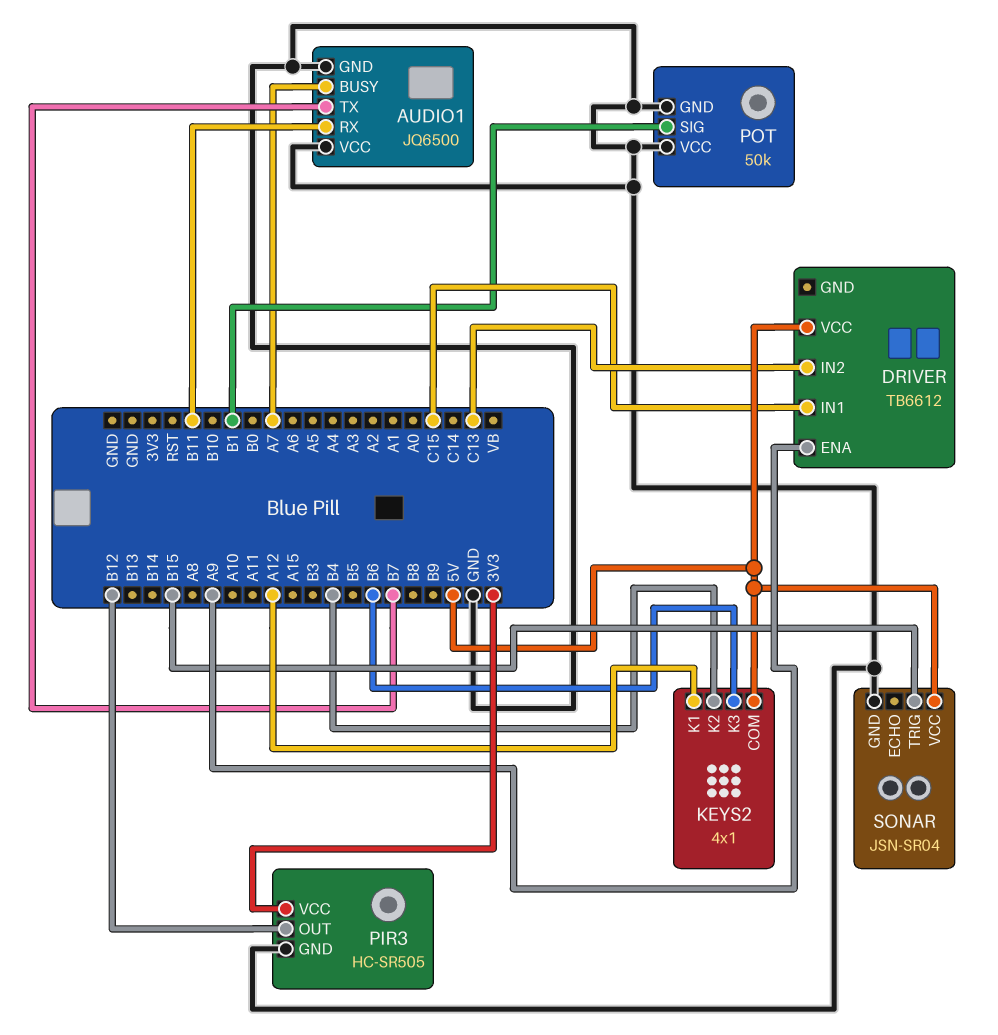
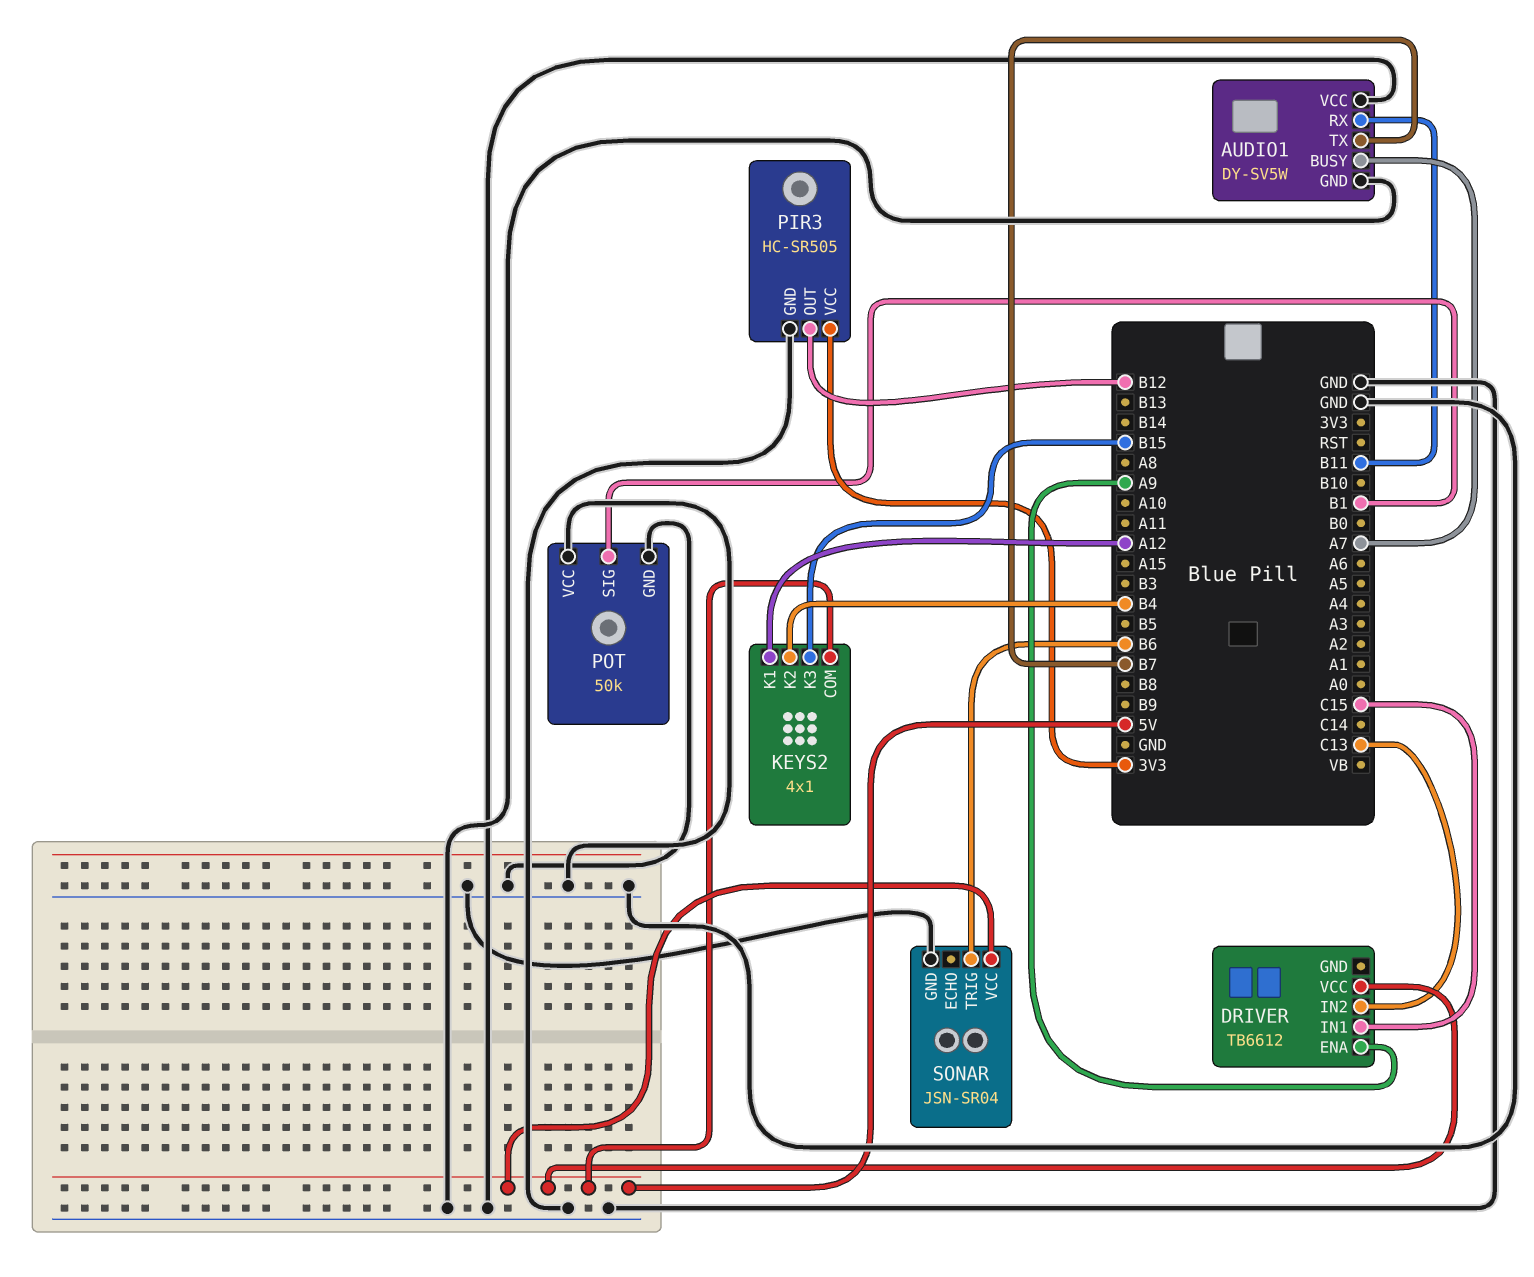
AUDIO1: JQ6500 -> DY-SV5W
KEYS2 pin K3: B6 -> B15
SONAR pin TRIG: B15 -> B6

